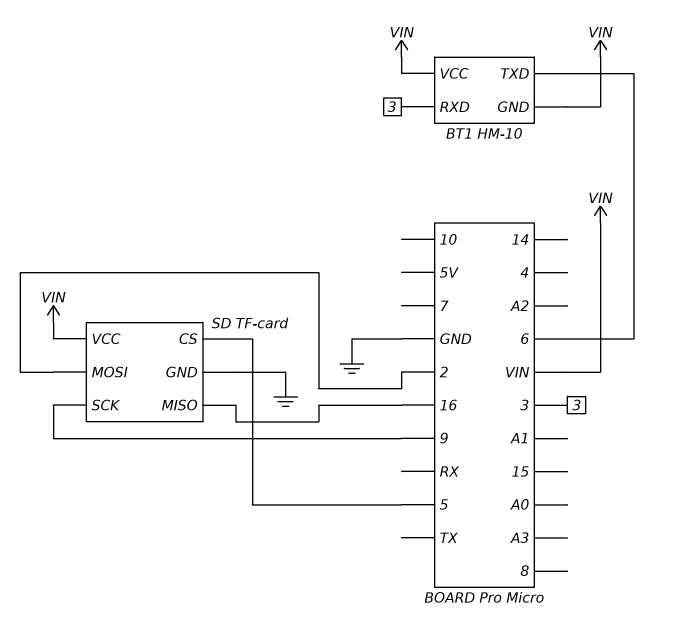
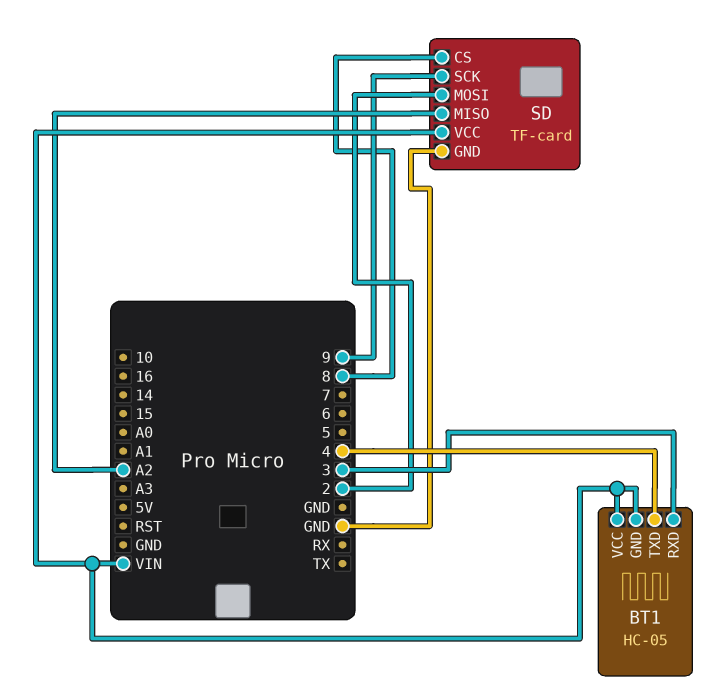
BT1: HM-10 -> HC-05
BT1 pin TXD: 6 -> 4
SD pin CS: 5 -> 8
SD pin MISO: 16 -> A2

